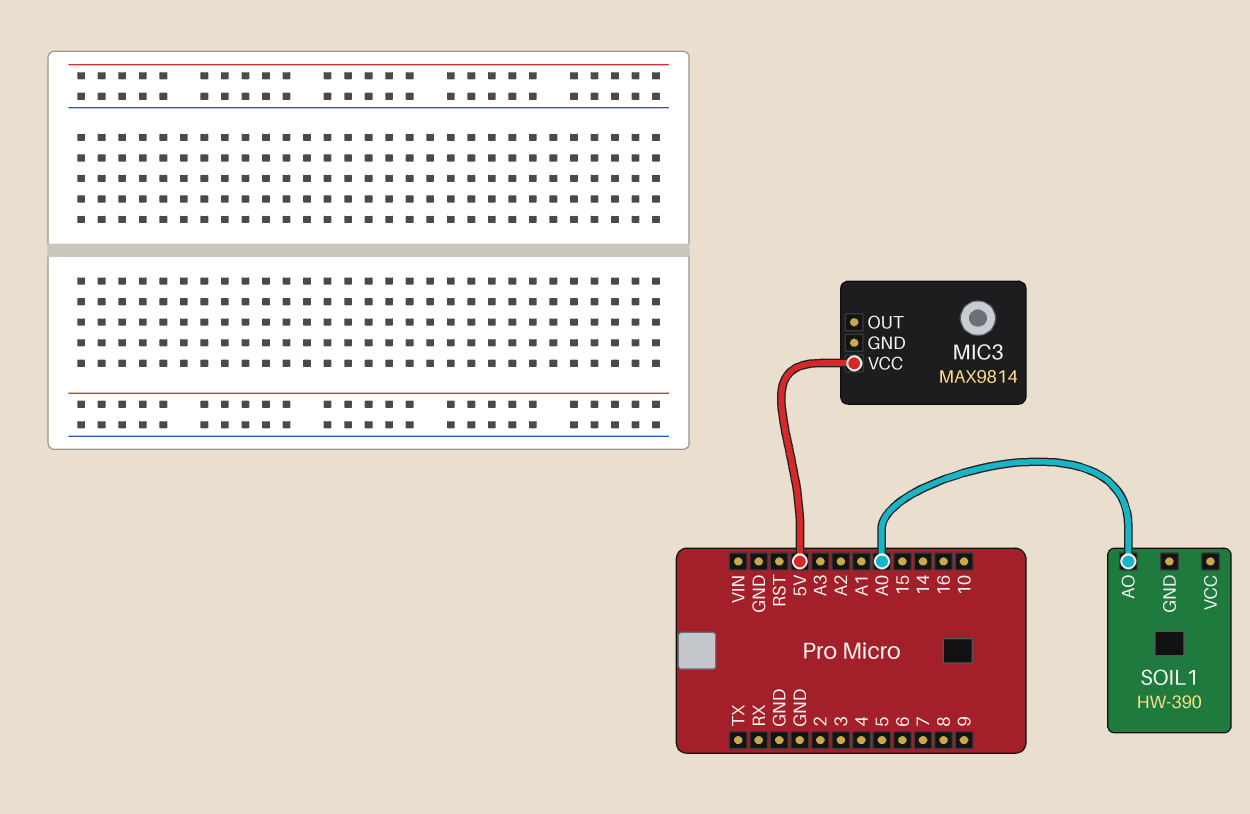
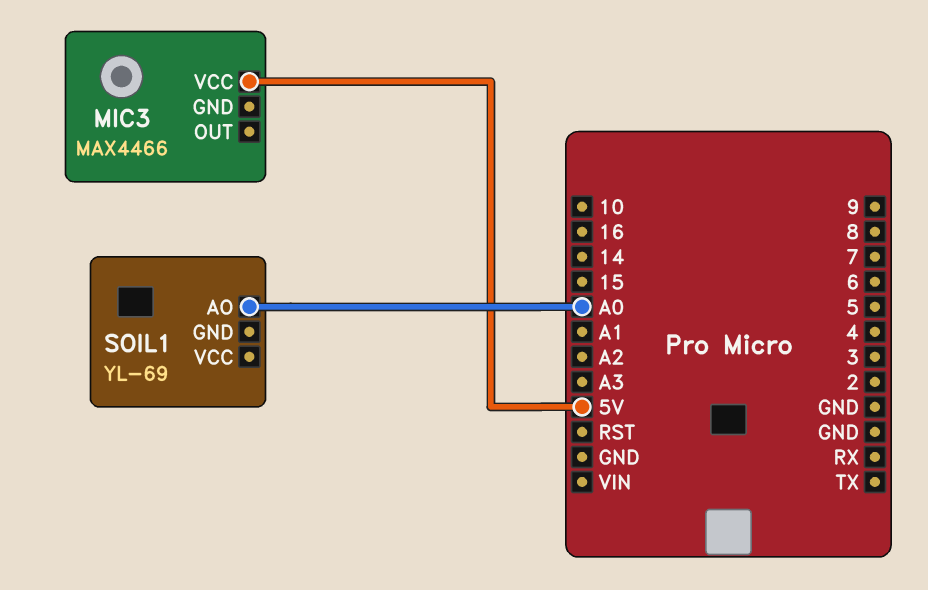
MIC3: MAX9814 -> MAX4466
SOIL1: HW-390 -> YL-69

